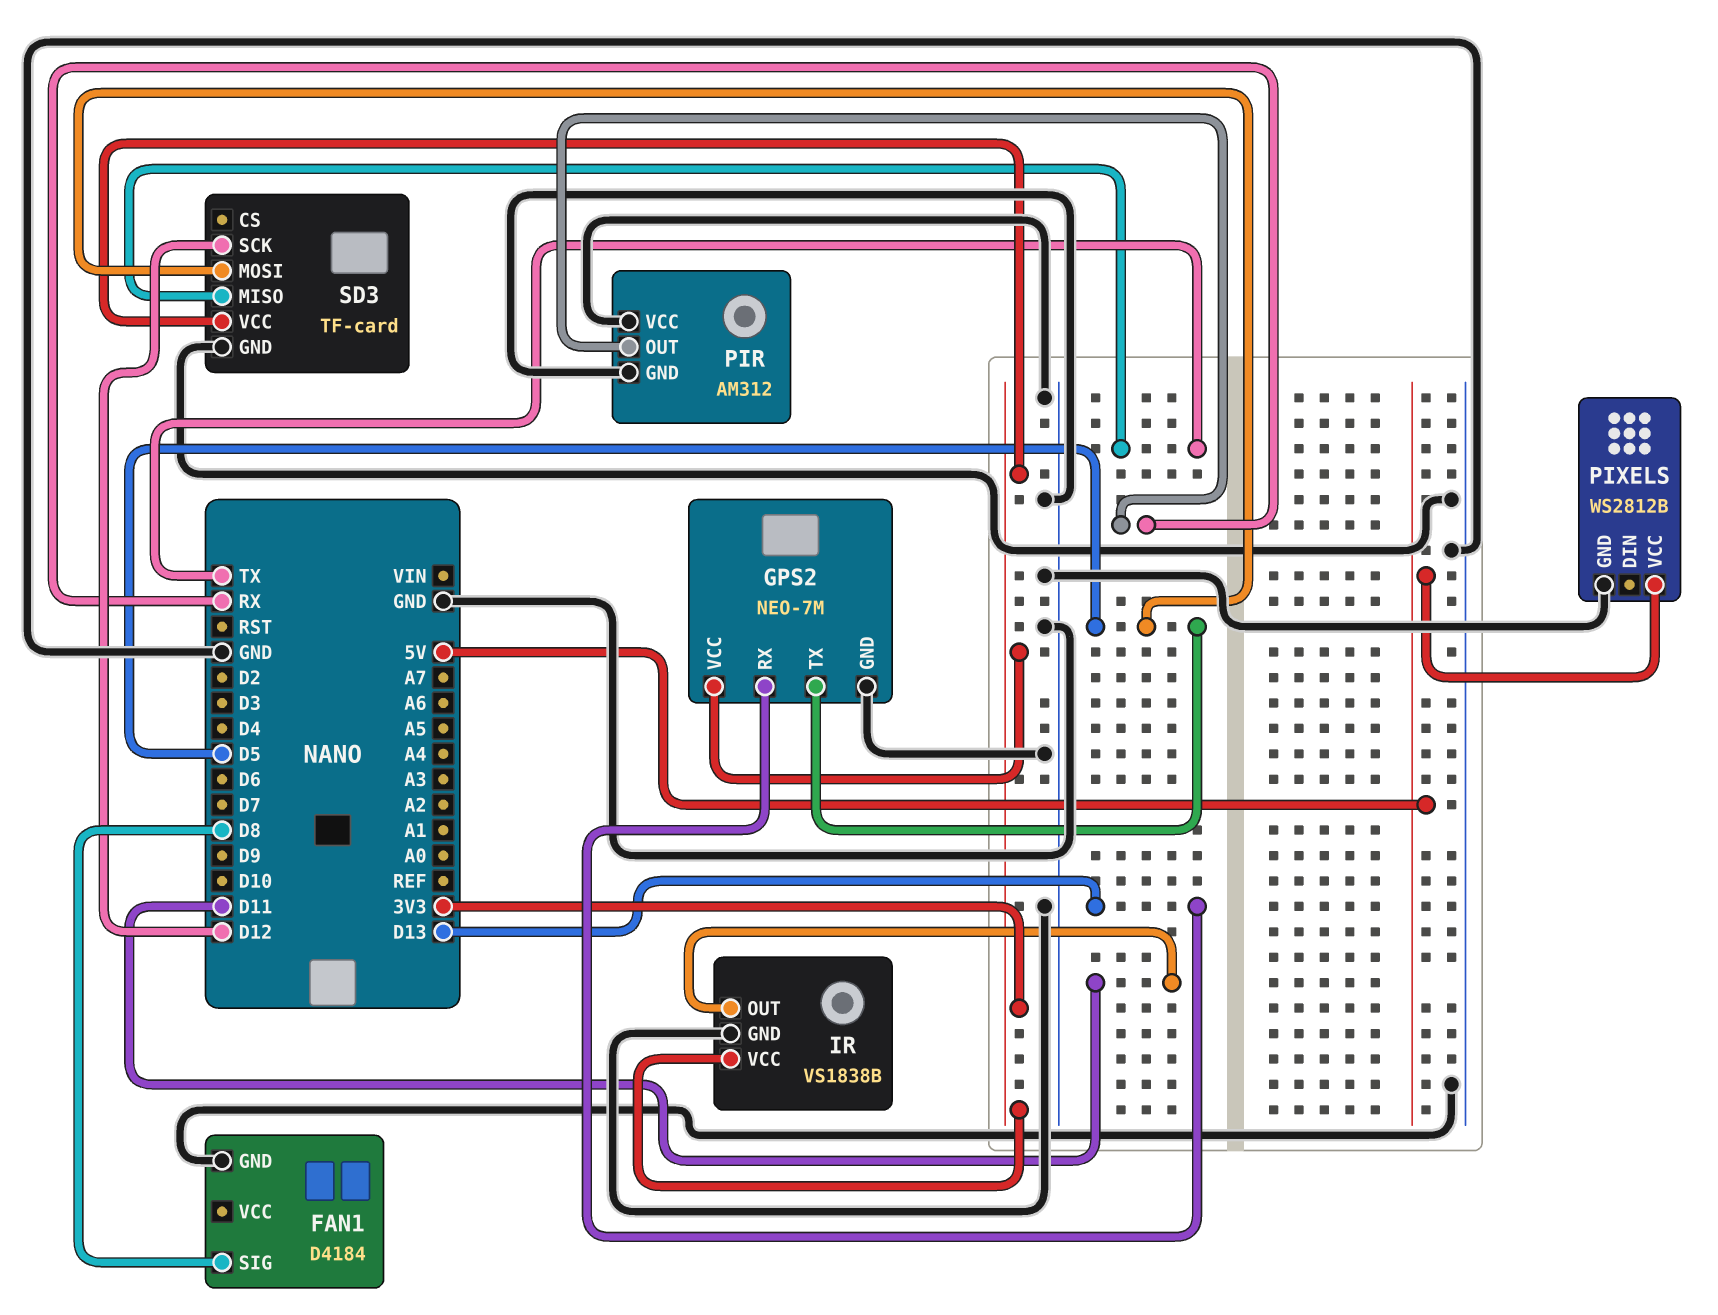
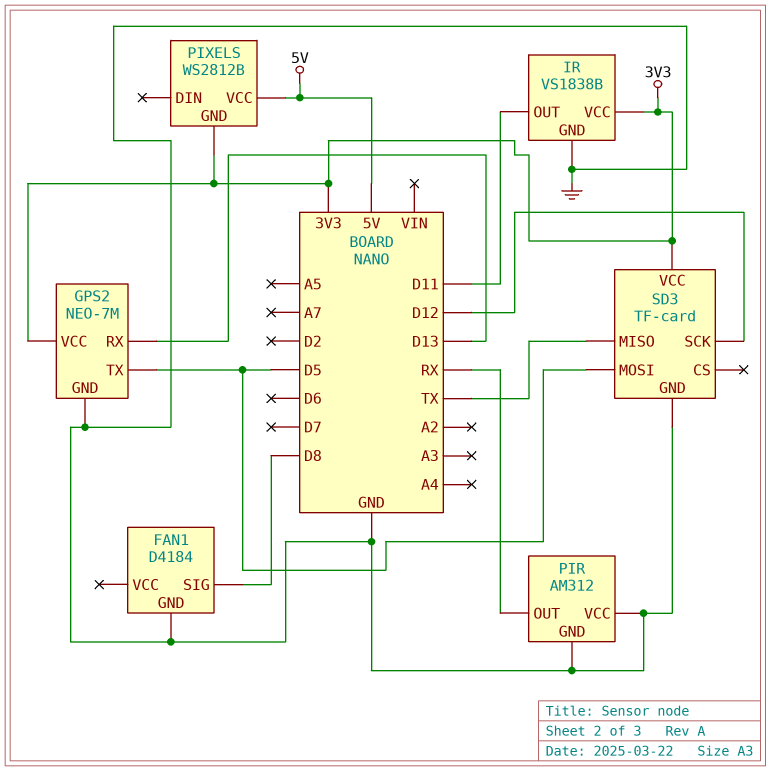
PIXELS pin GND: GND -> 3V3

